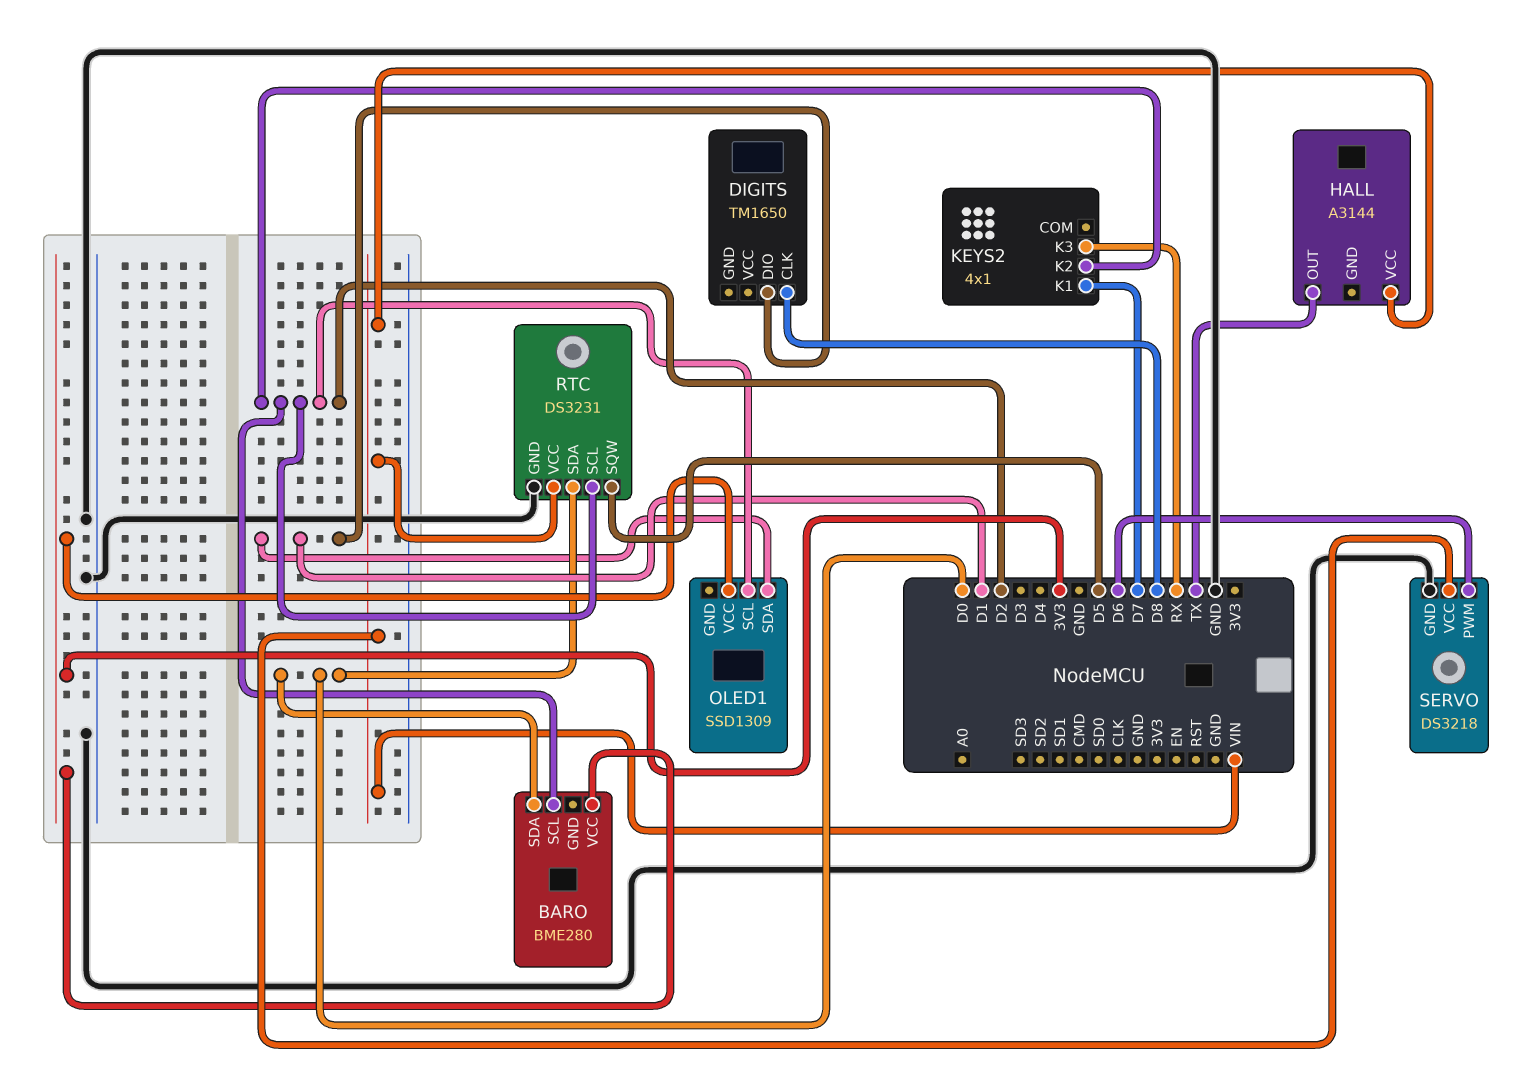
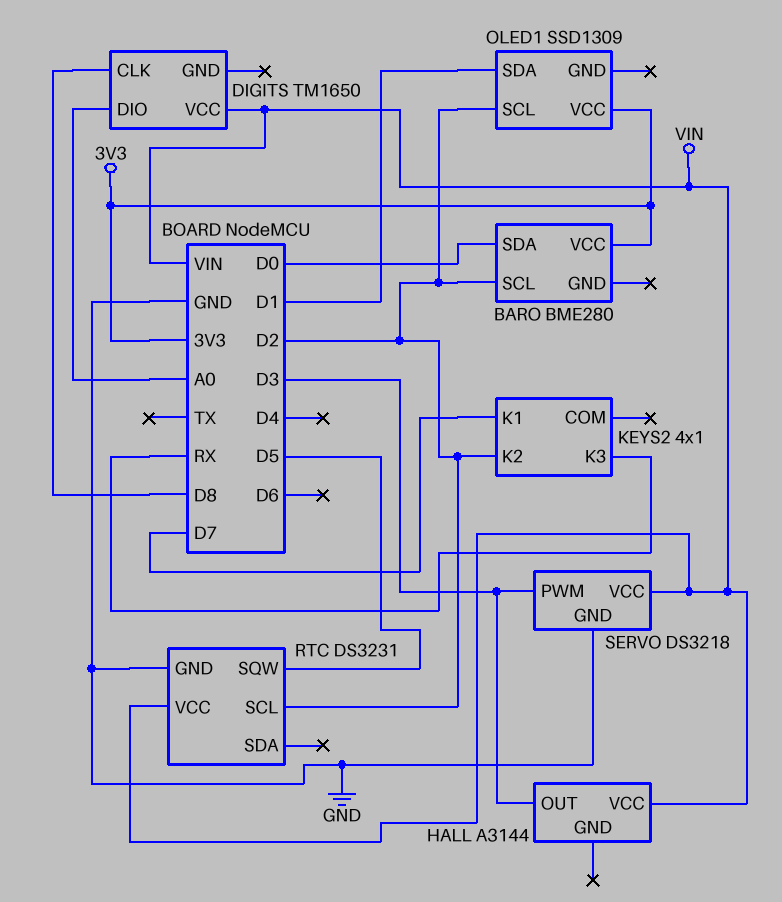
DIGITS pin DIO: D1 -> A0
DIGITS pin VCC: none -> VIN
HALL pin OUT: TX -> D3
RTC pin SDA: D0 -> none
SERVO pin PWM: D6 -> D3

